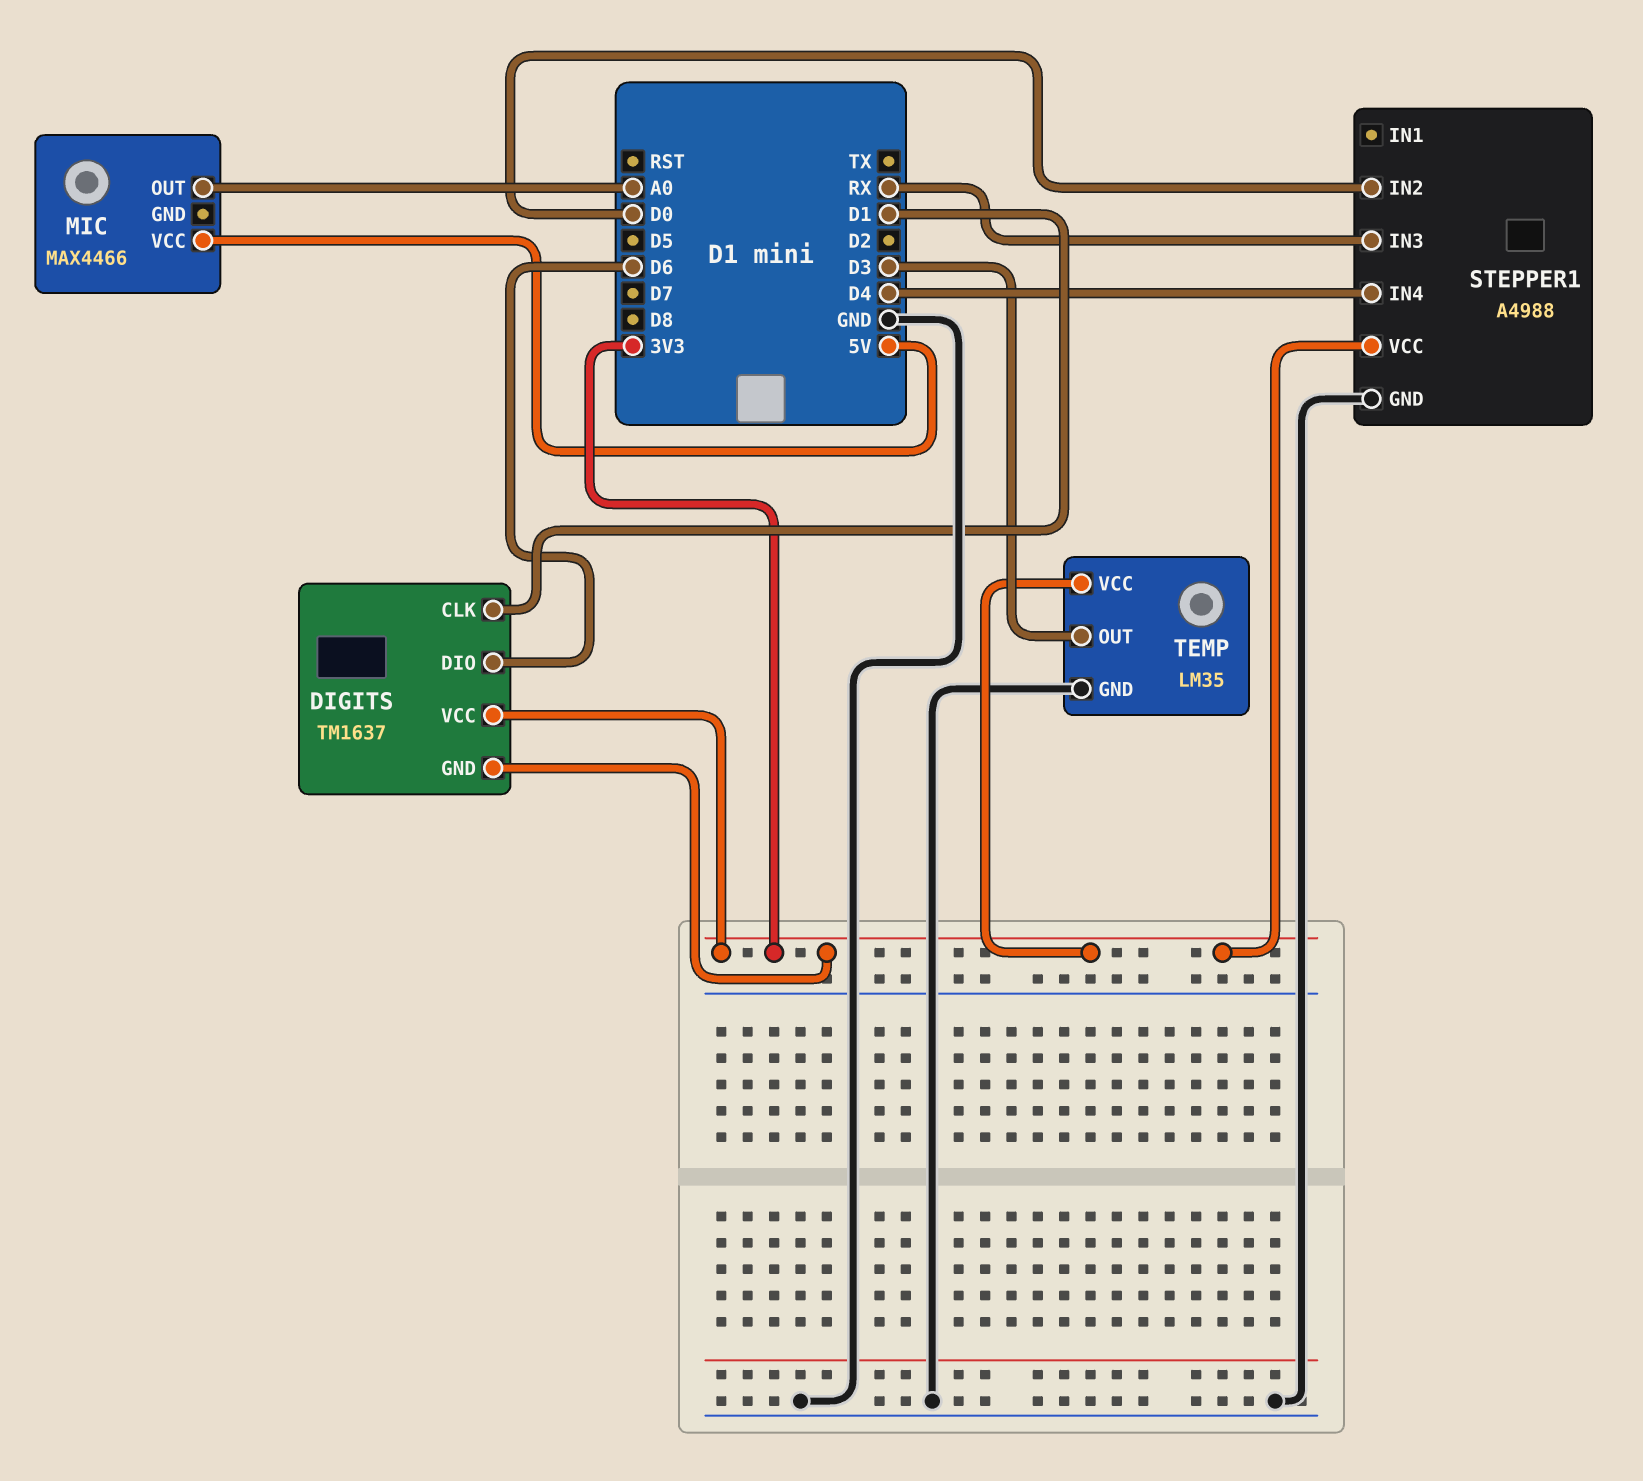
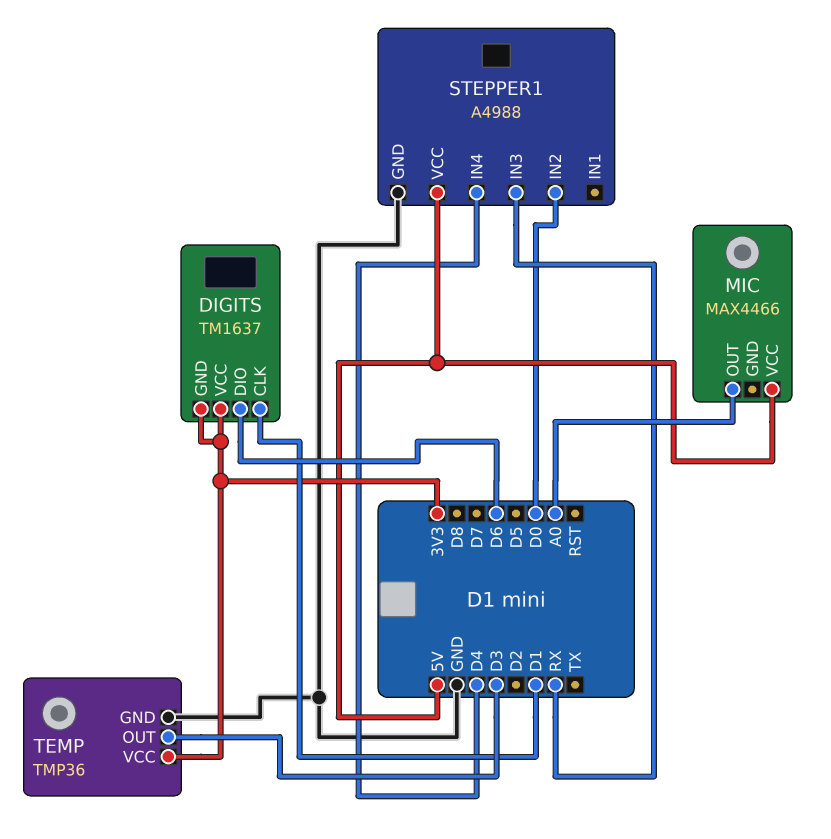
STEPPER1 pin VCC: 3V3 -> 5V
TEMP: LM35 -> TMP36

